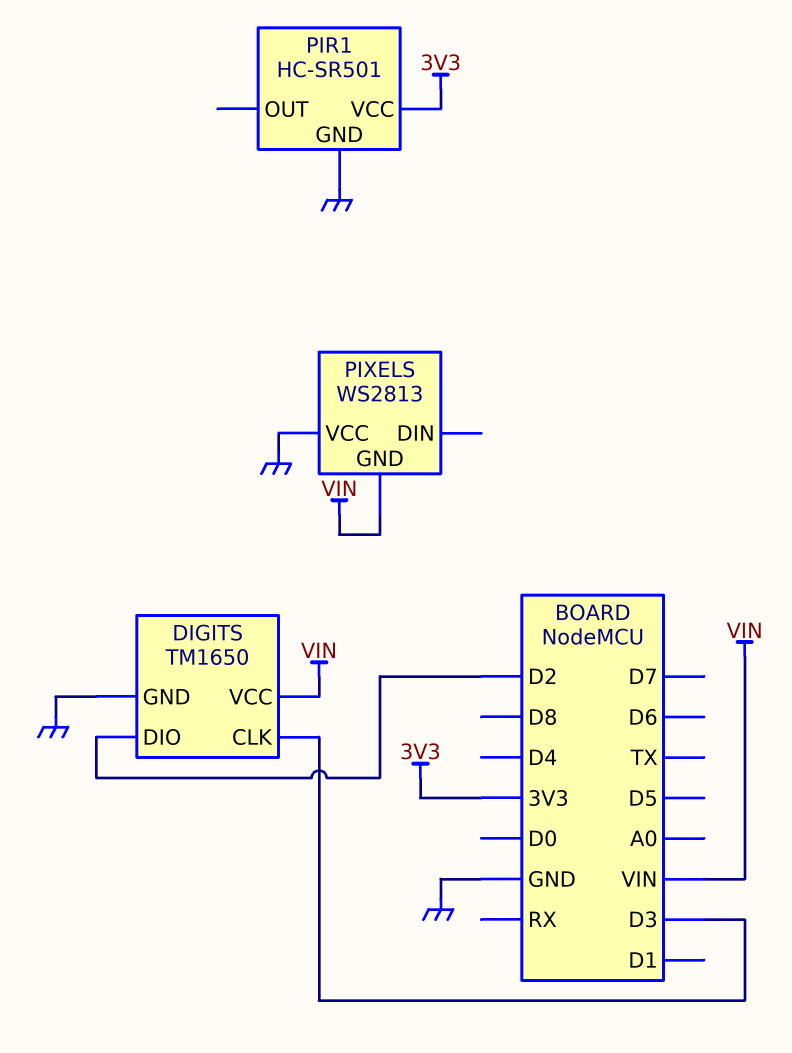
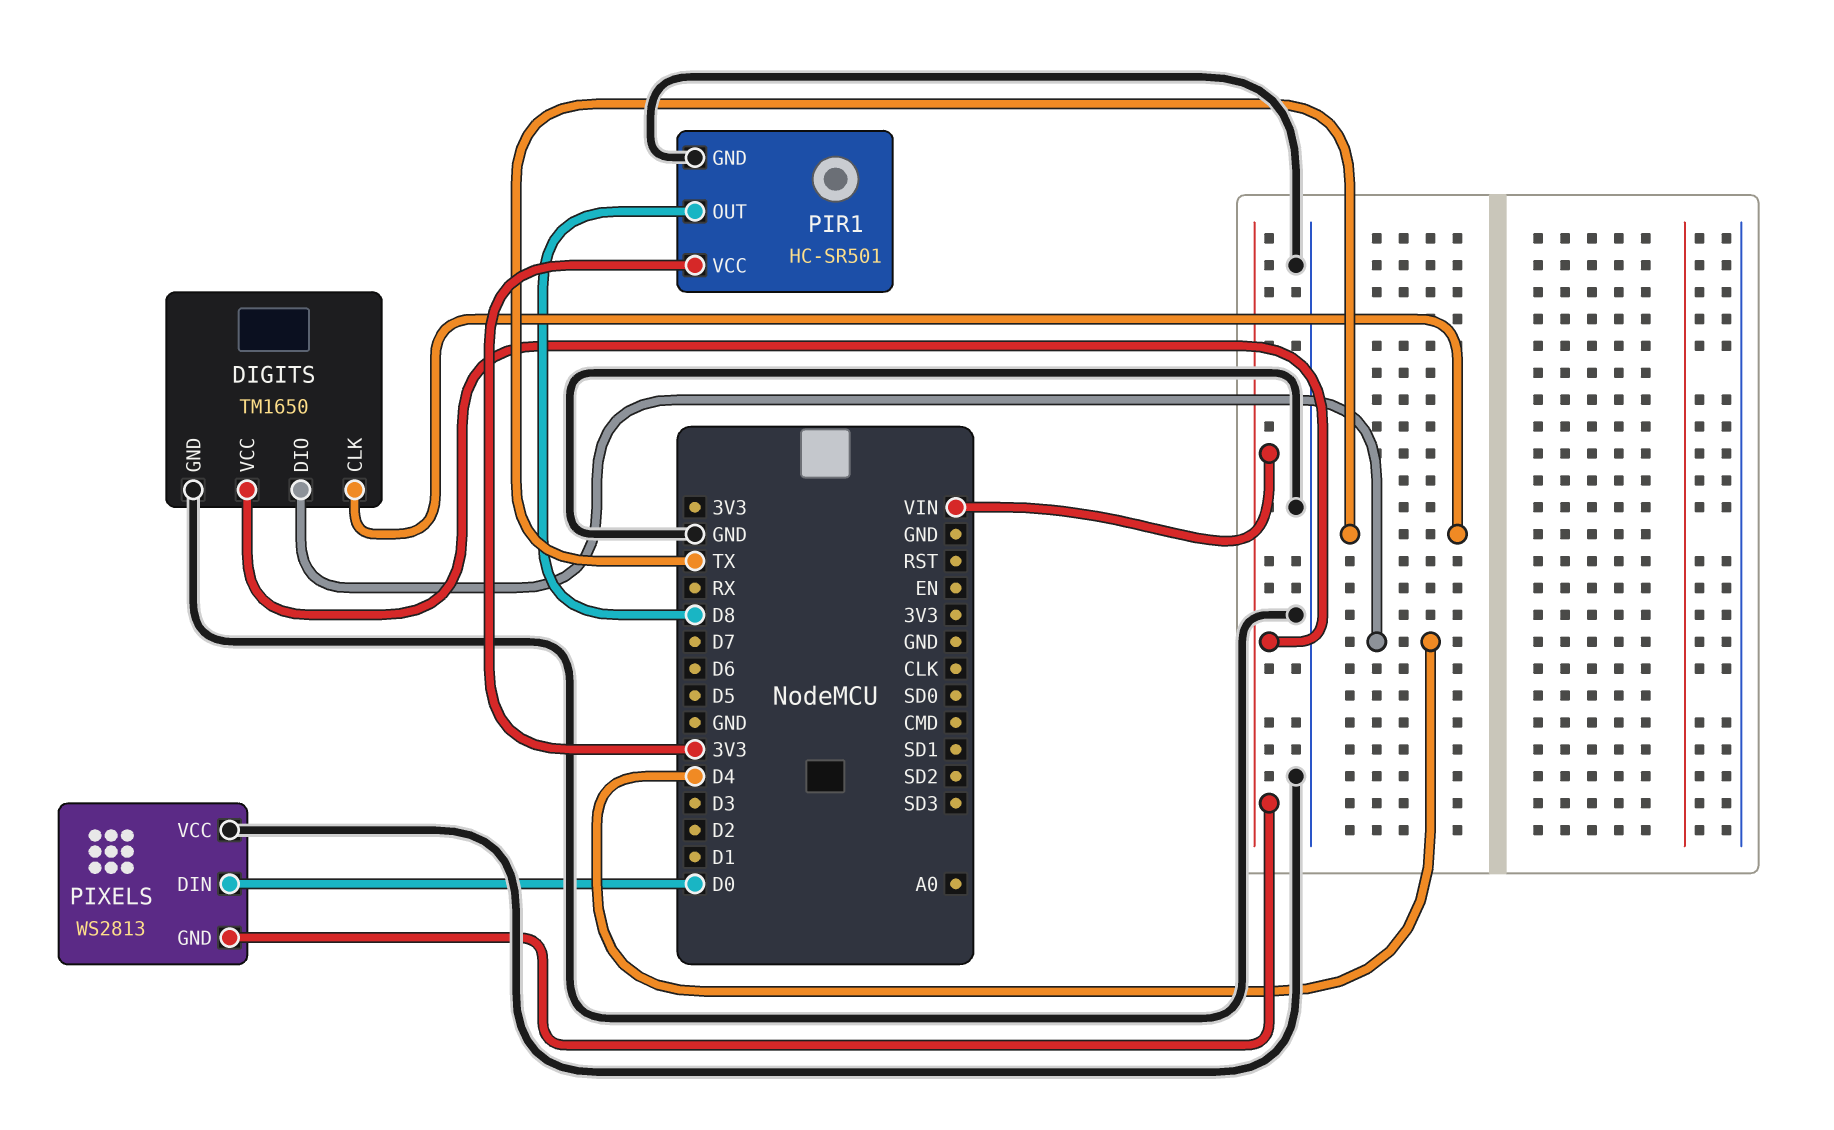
DIGITS pin CLK: D3 -> TX
DIGITS pin DIO: D2 -> D4
PIR1 pin OUT: none -> D8
PIXELS pin DIN: none -> D0

